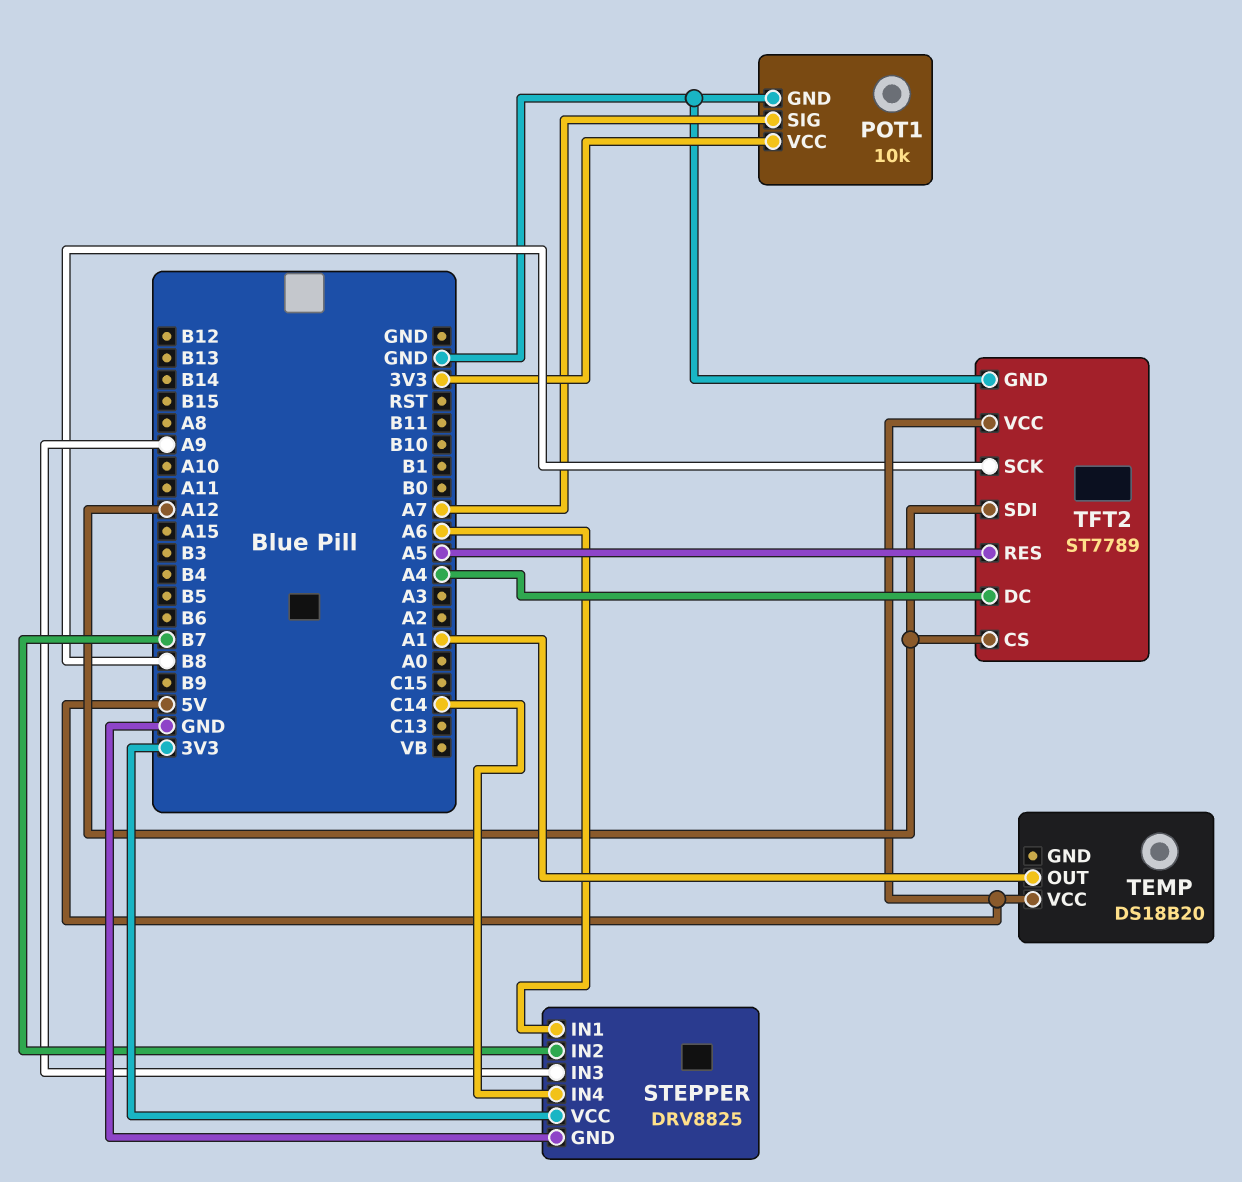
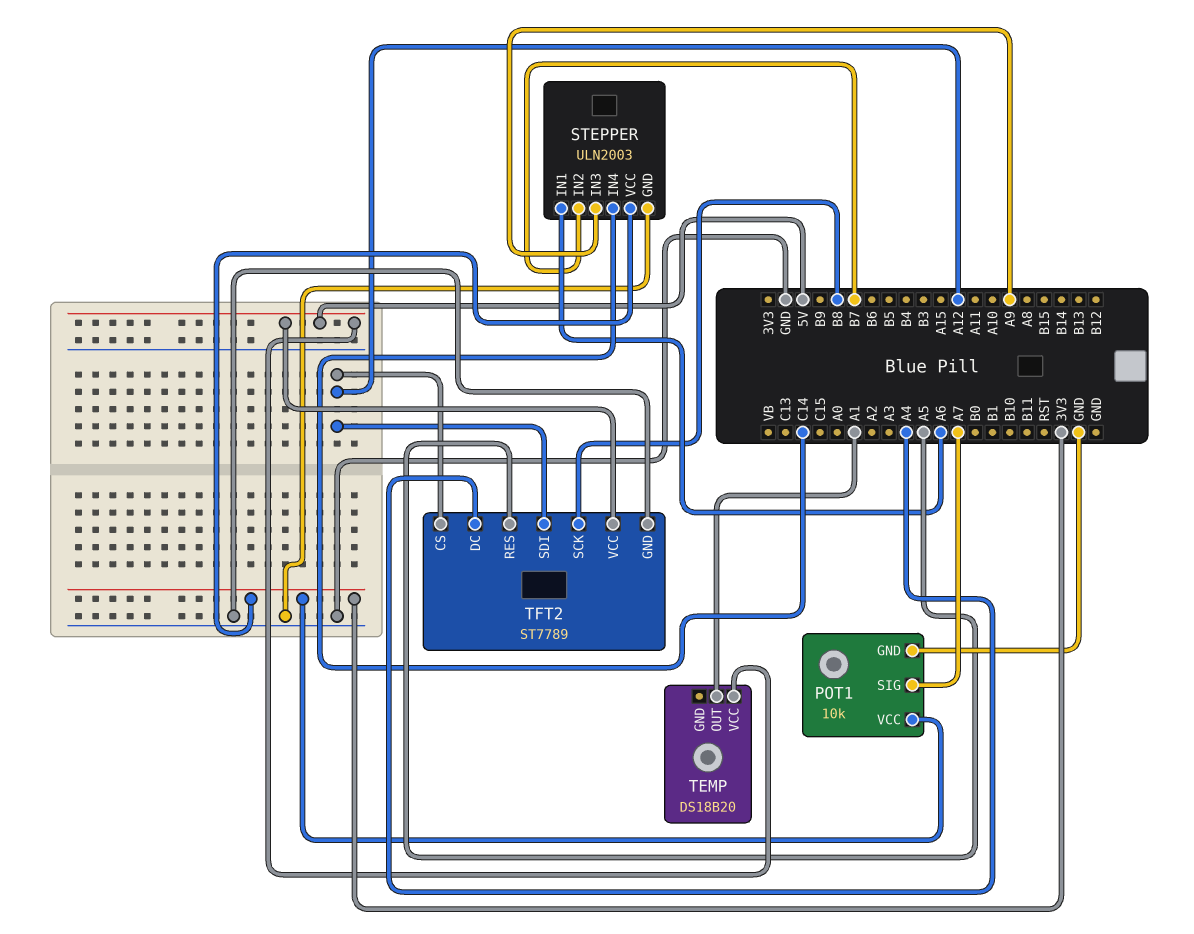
STEPPER: DRV8825 -> ULN2003

